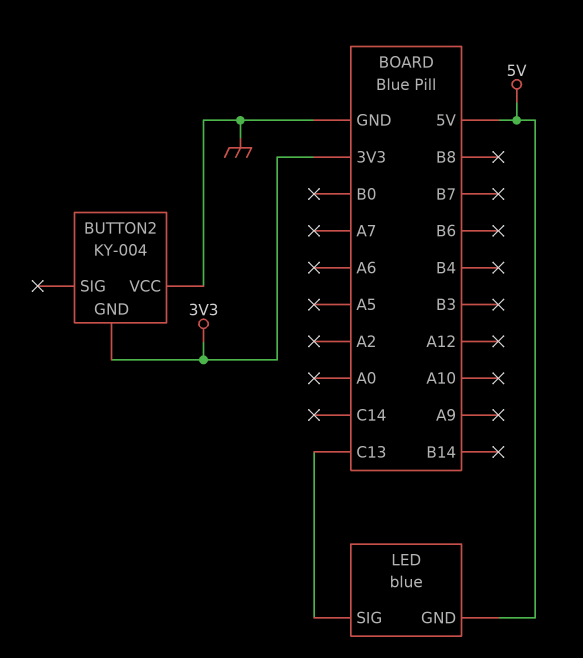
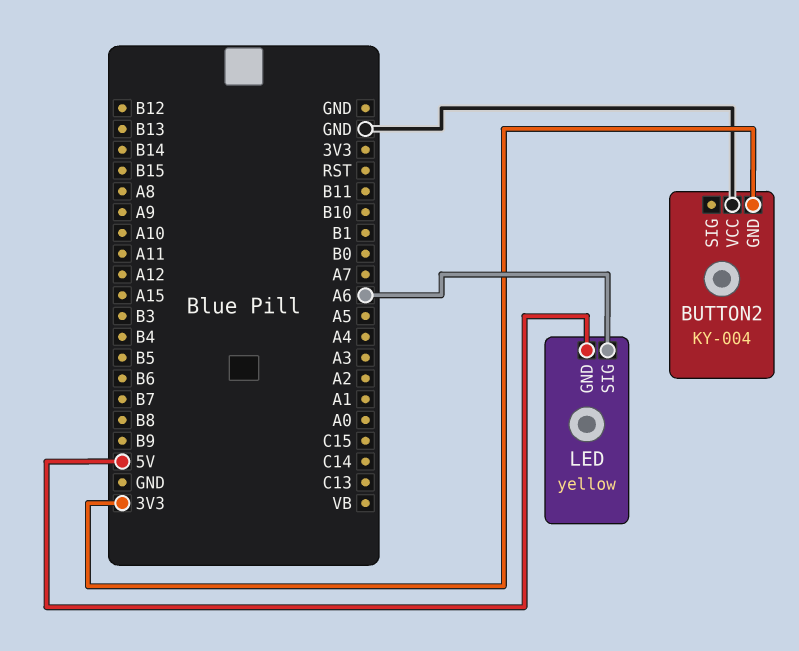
LED: blue -> yellow
LED pin SIG: C13 -> A6

